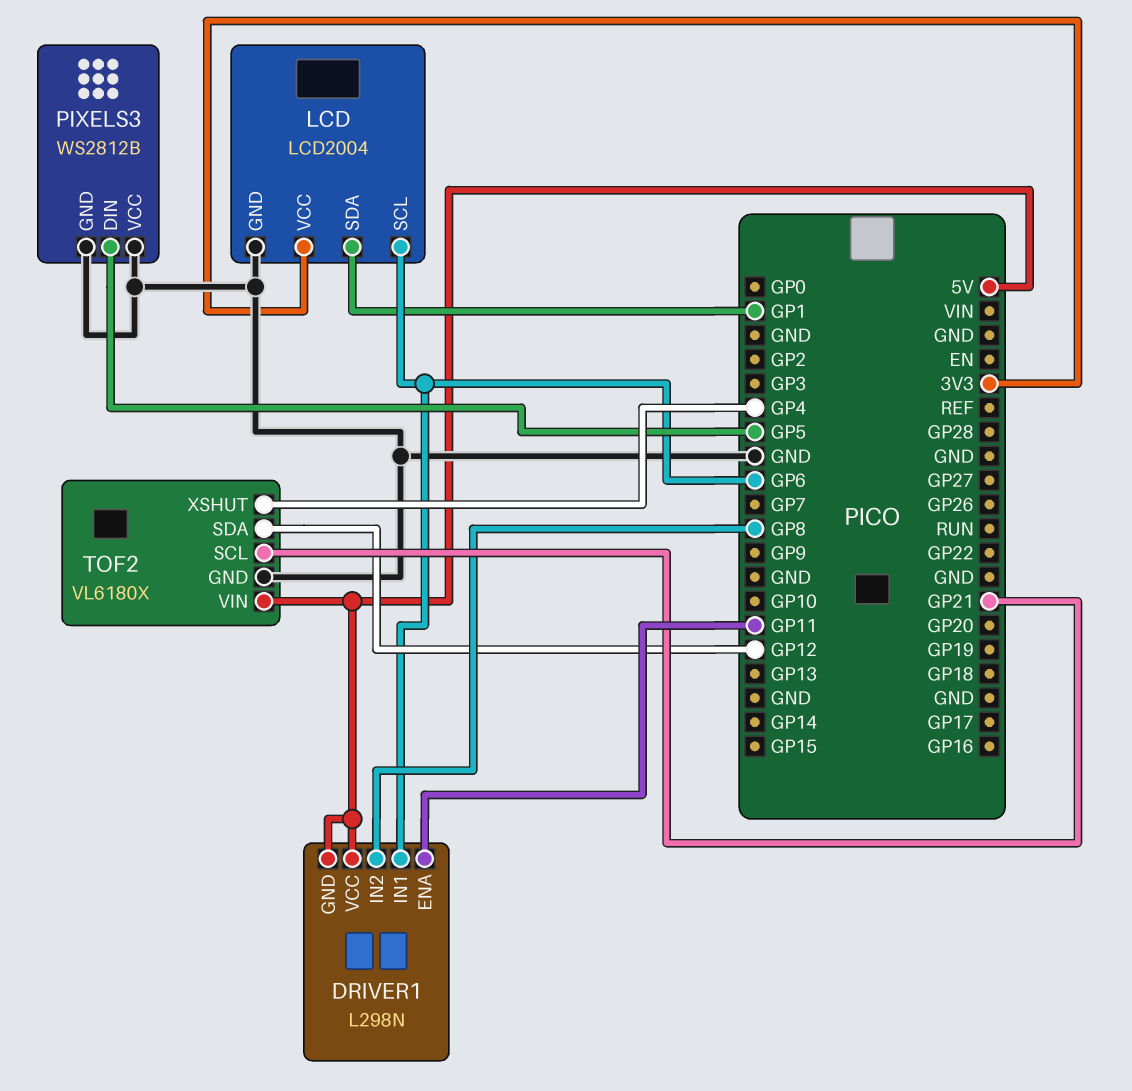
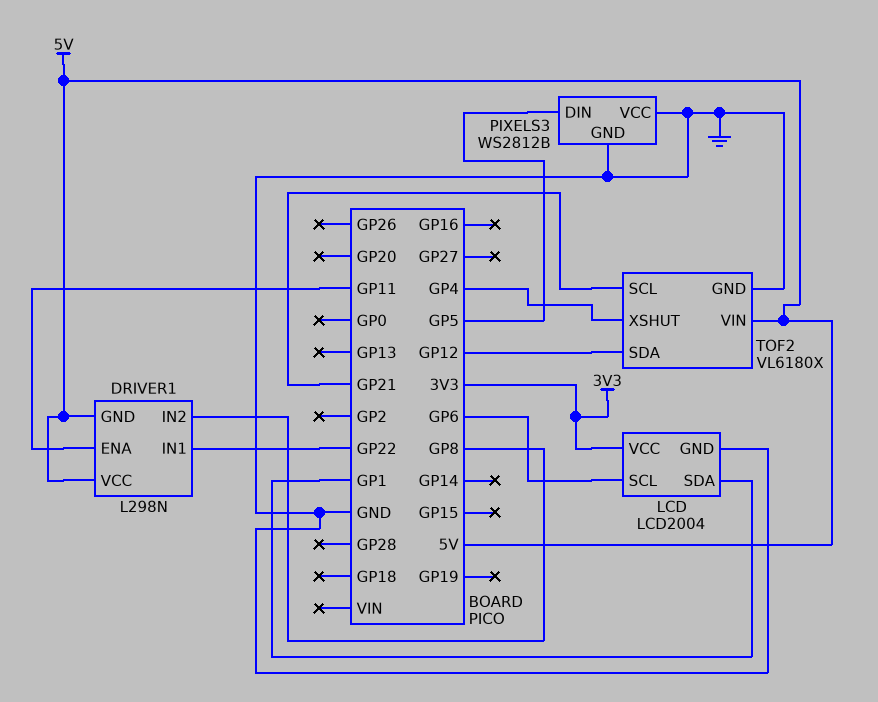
DRIVER1 pin IN1: GP6 -> GP22

